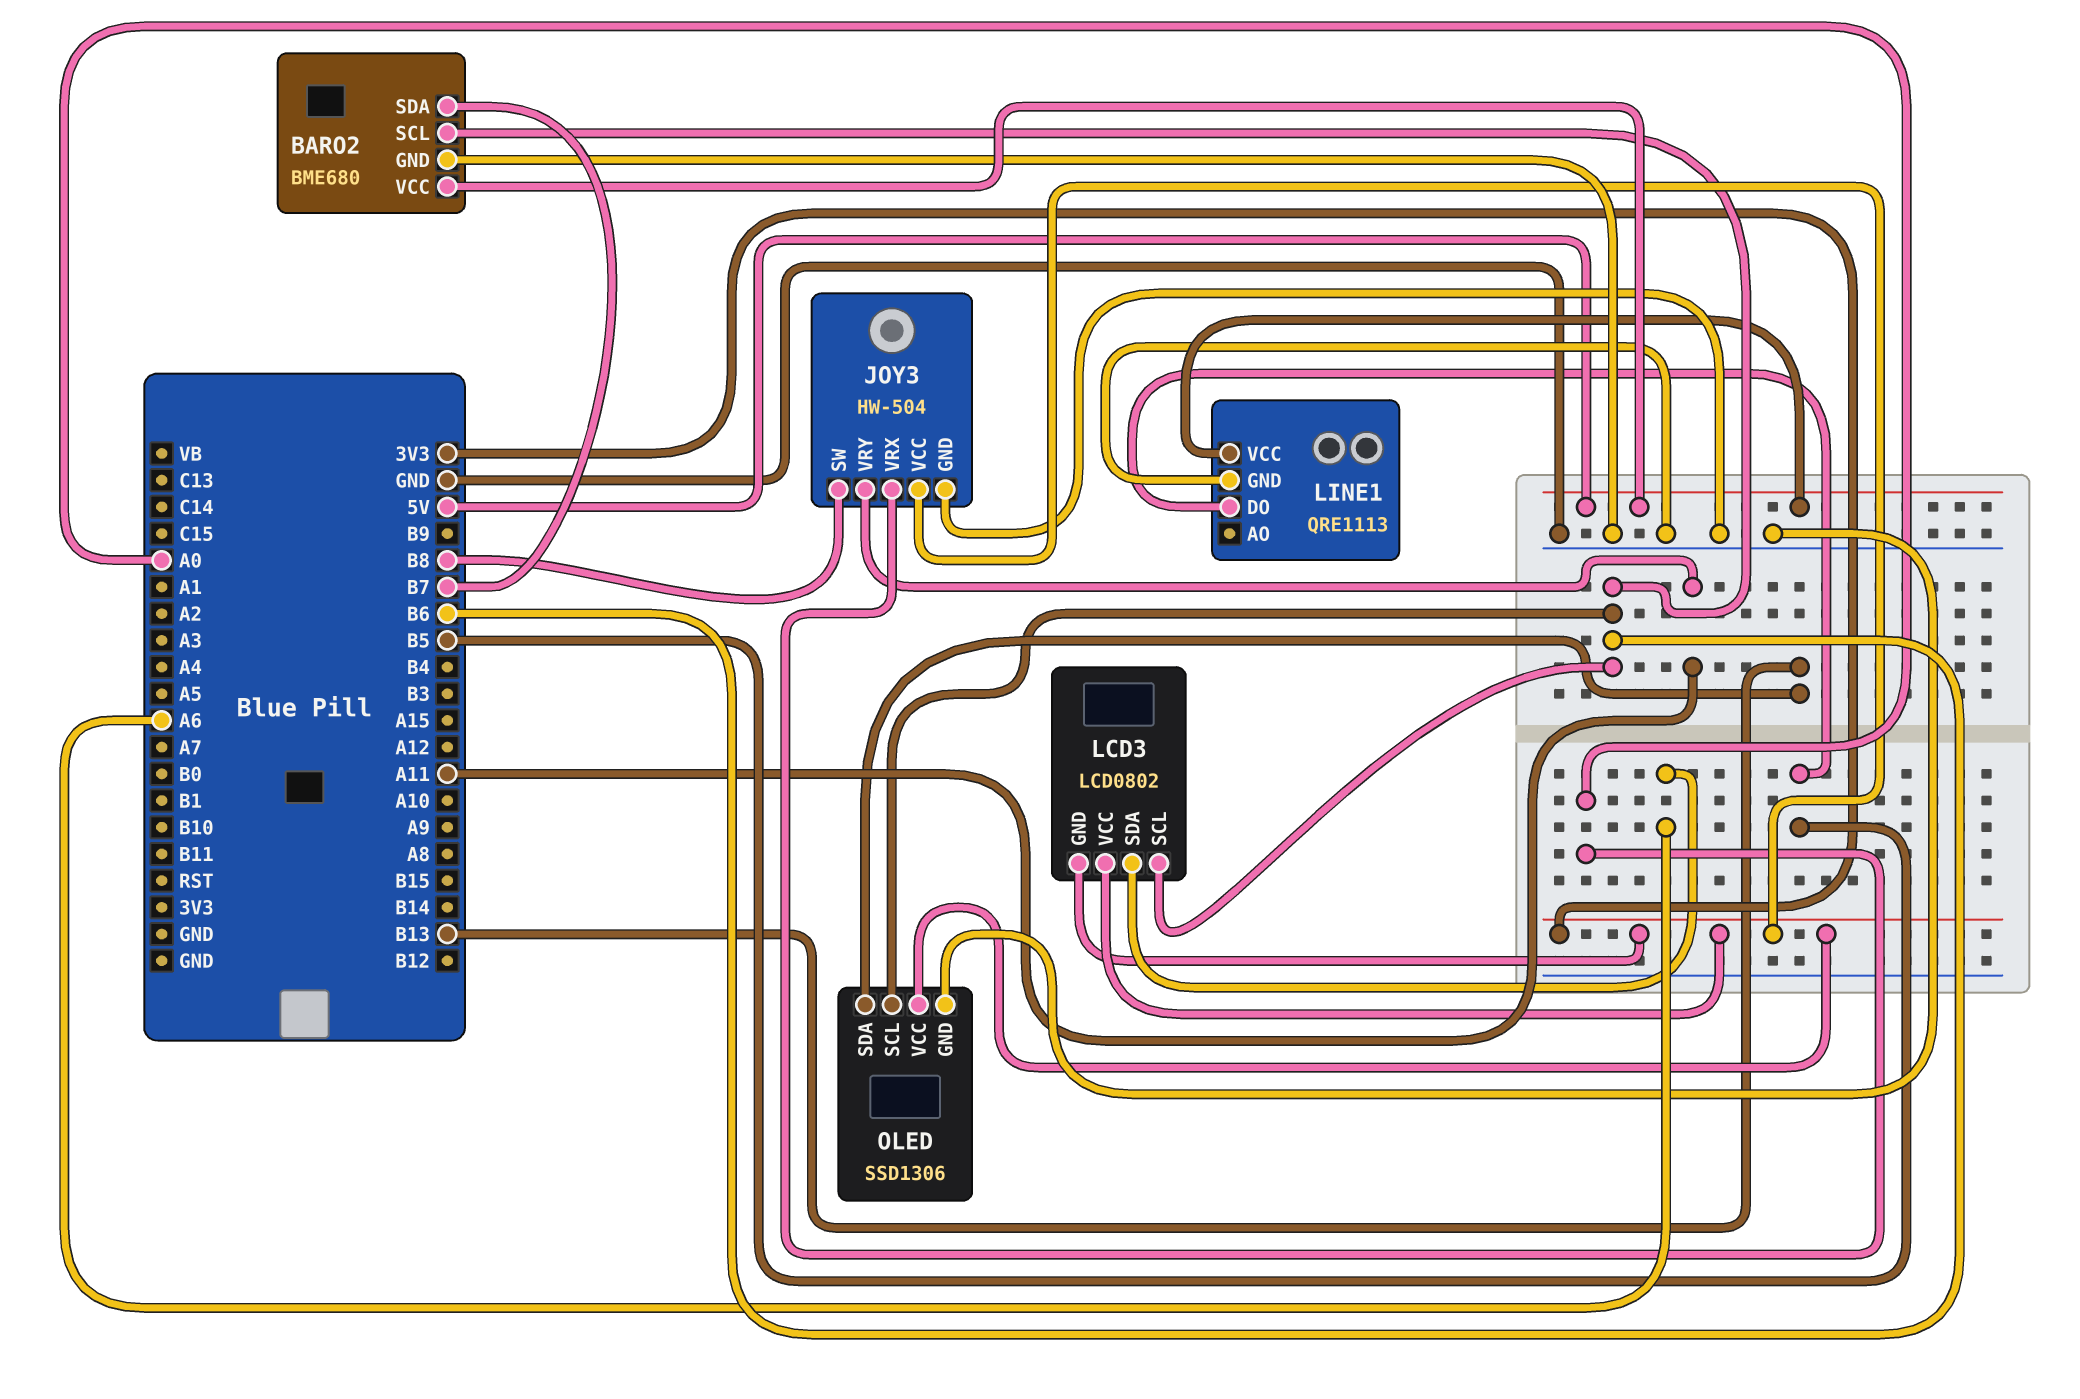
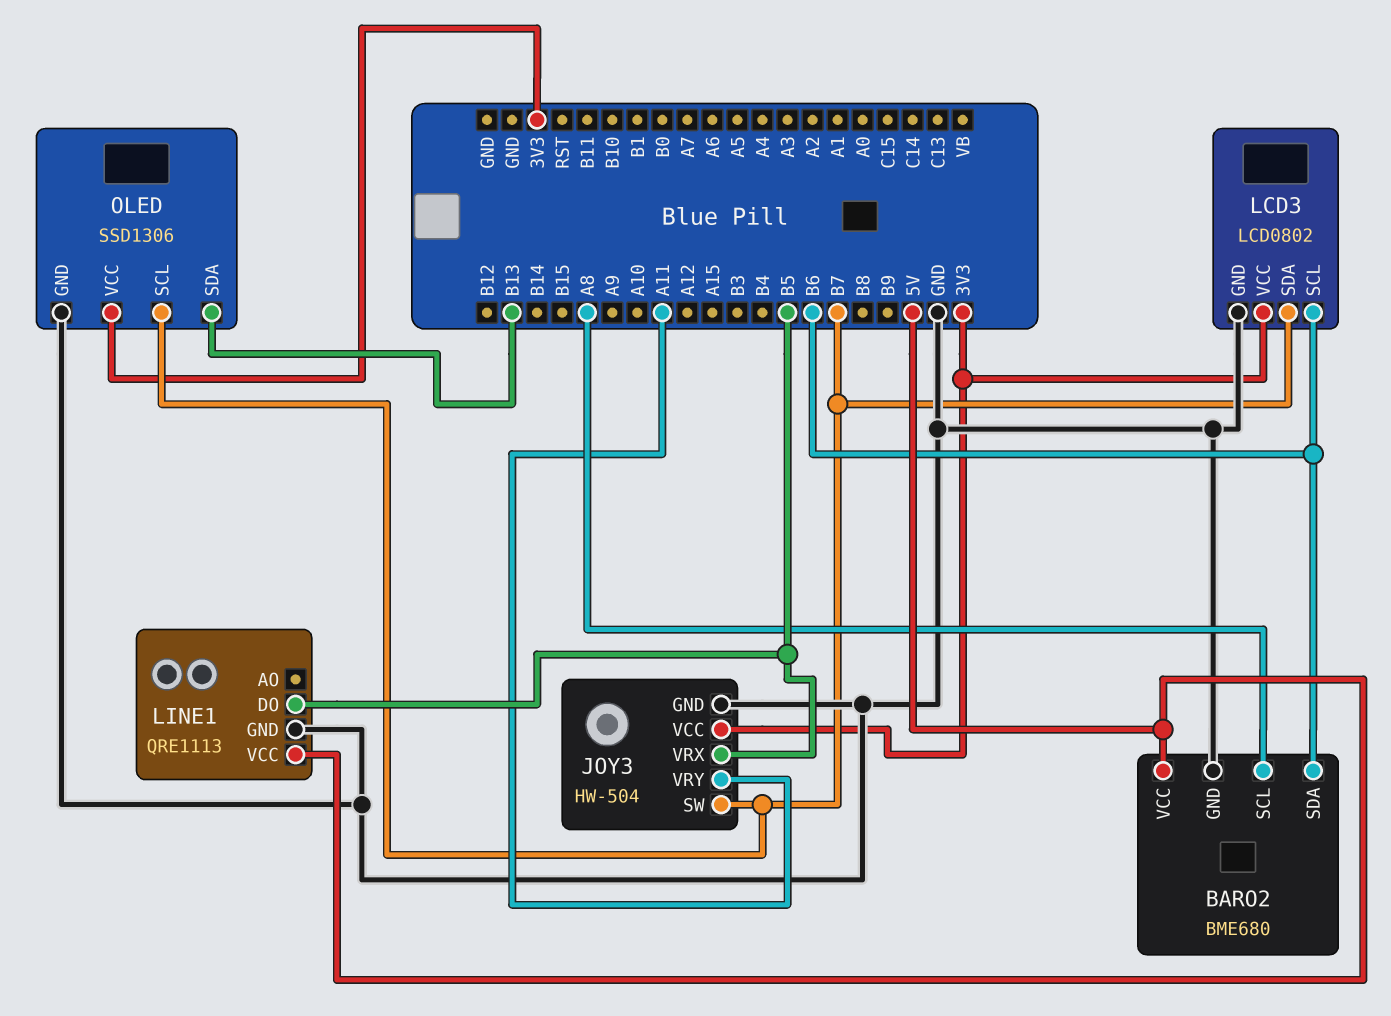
BARO2 pin SCL: B6 -> A8
BARO2 pin SDA: B7 -> B6
JOY3 pin SW: B8 -> B7
JOY3 pin VRX: A0 -> B5
LCD3 pin GND: 3V3 -> GND
LCD3 pin SDA: A6 -> B7
OLED pin SCL: B6 -> B7

